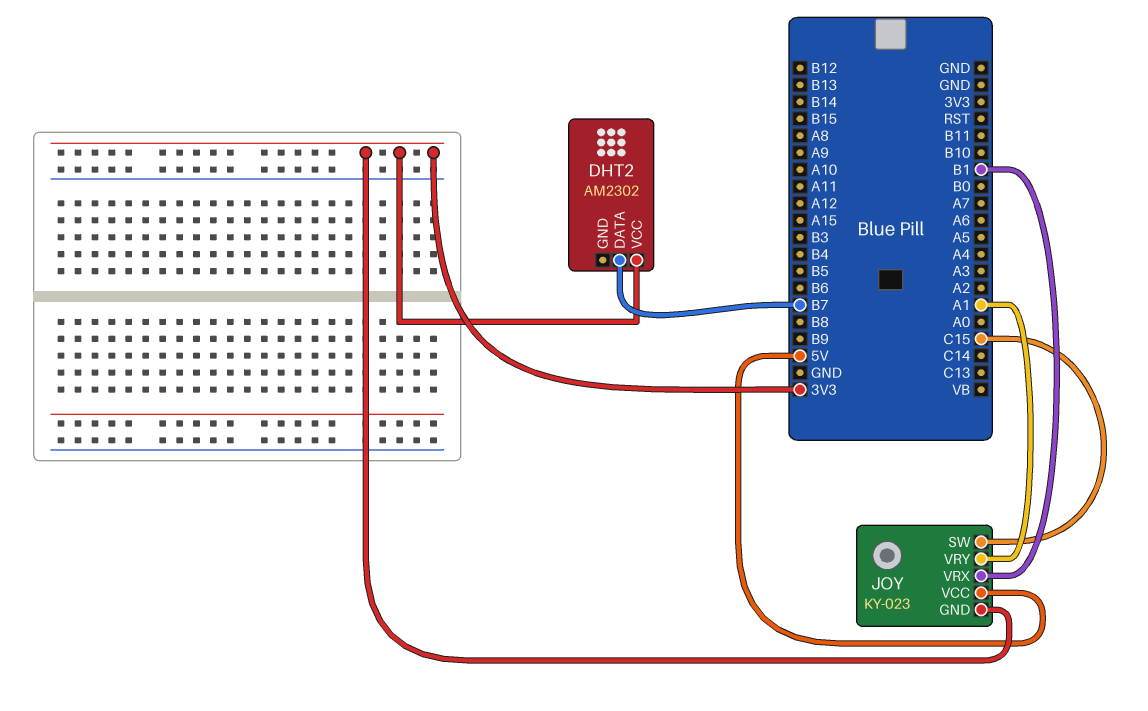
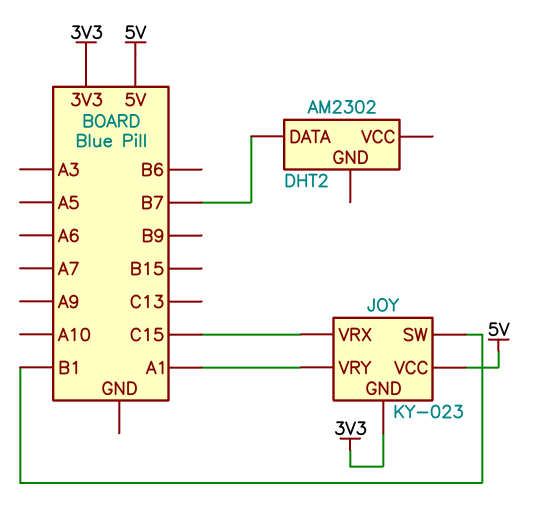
DHT2 pin VCC: 3V3 -> none
JOY pin SW: C15 -> B1
JOY pin VRX: B1 -> C15

